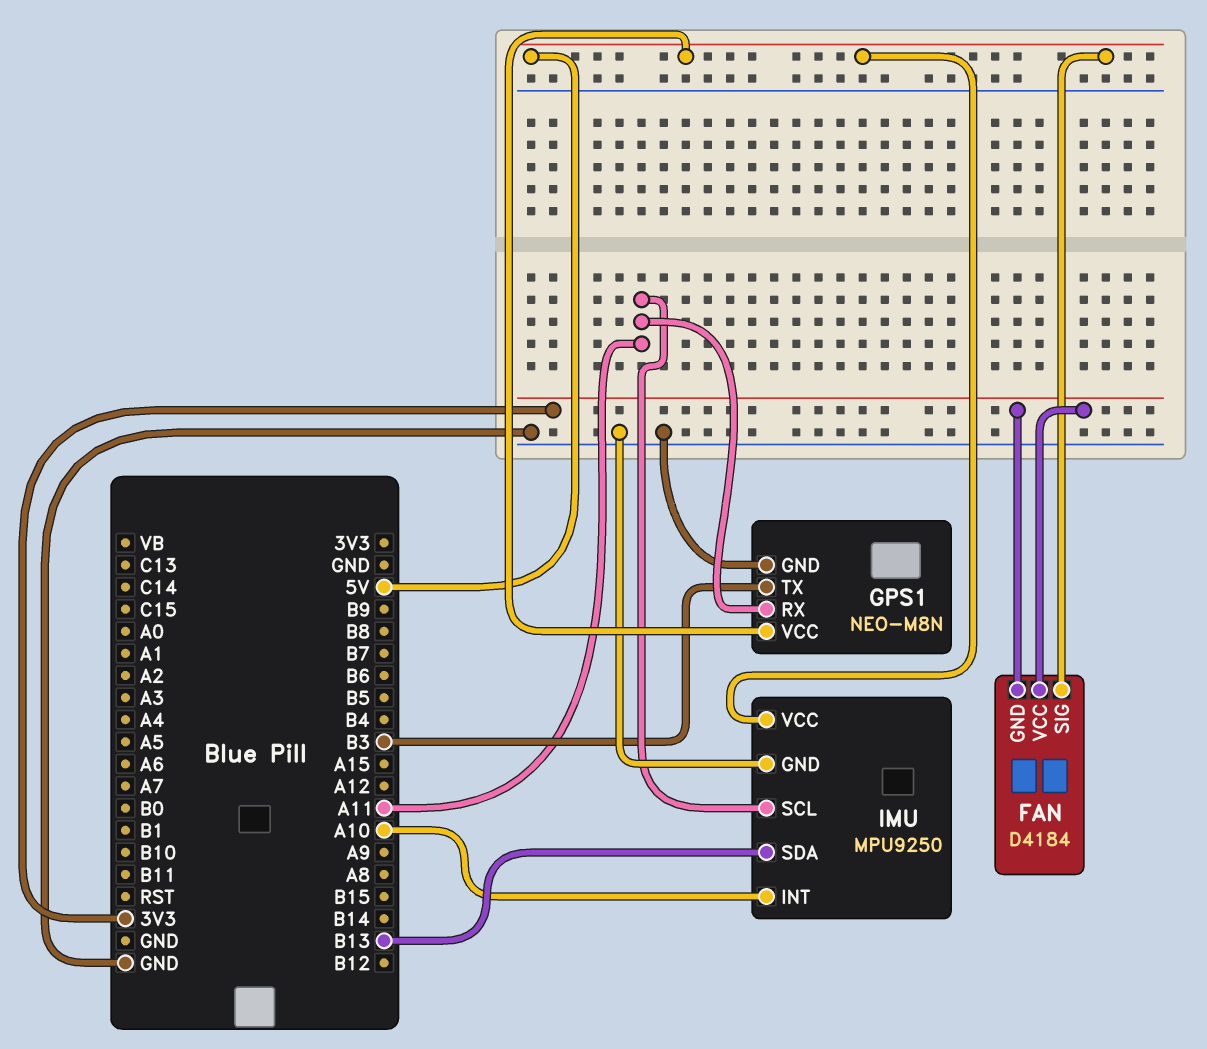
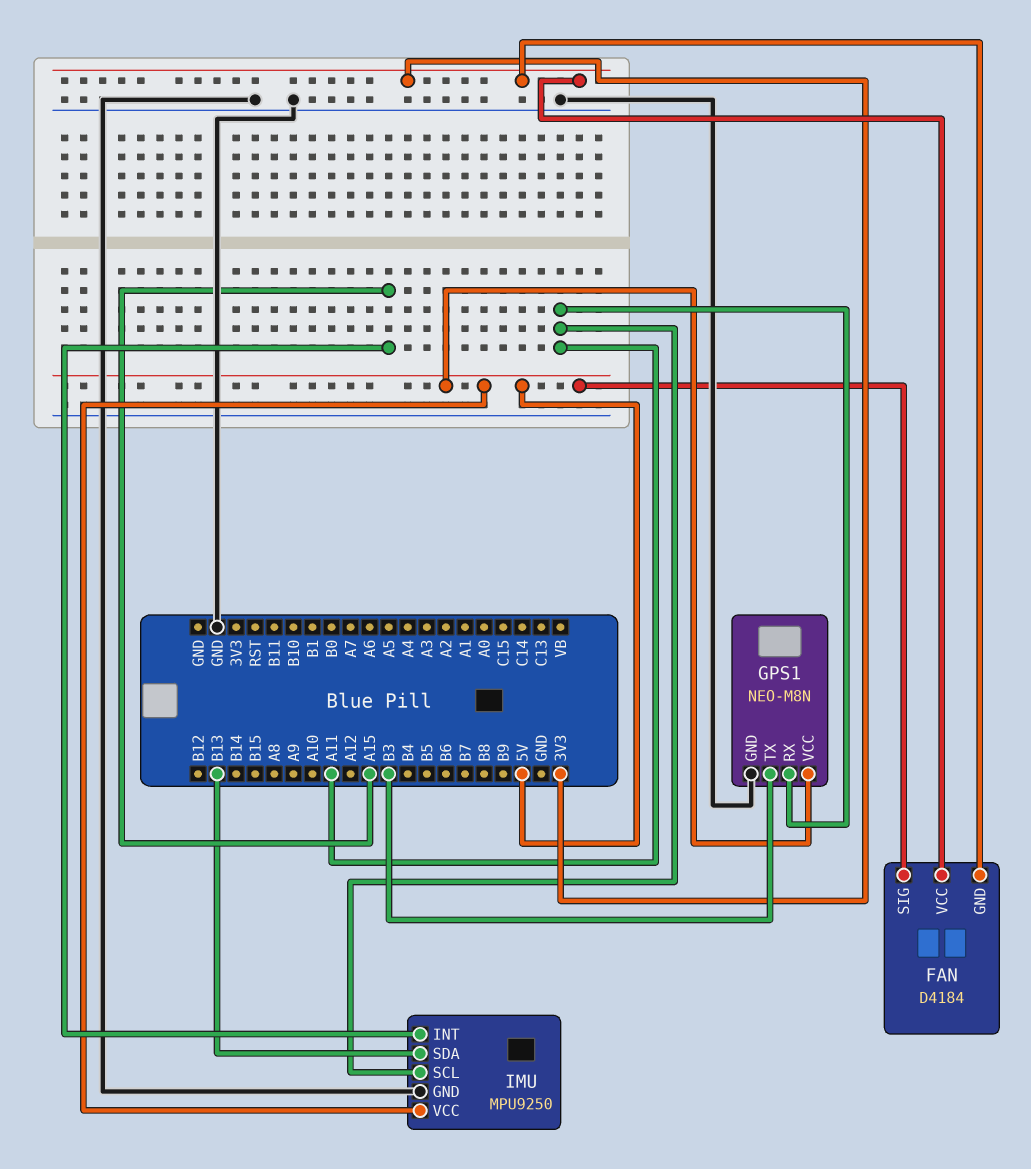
IMU pin INT: A10 -> A15

